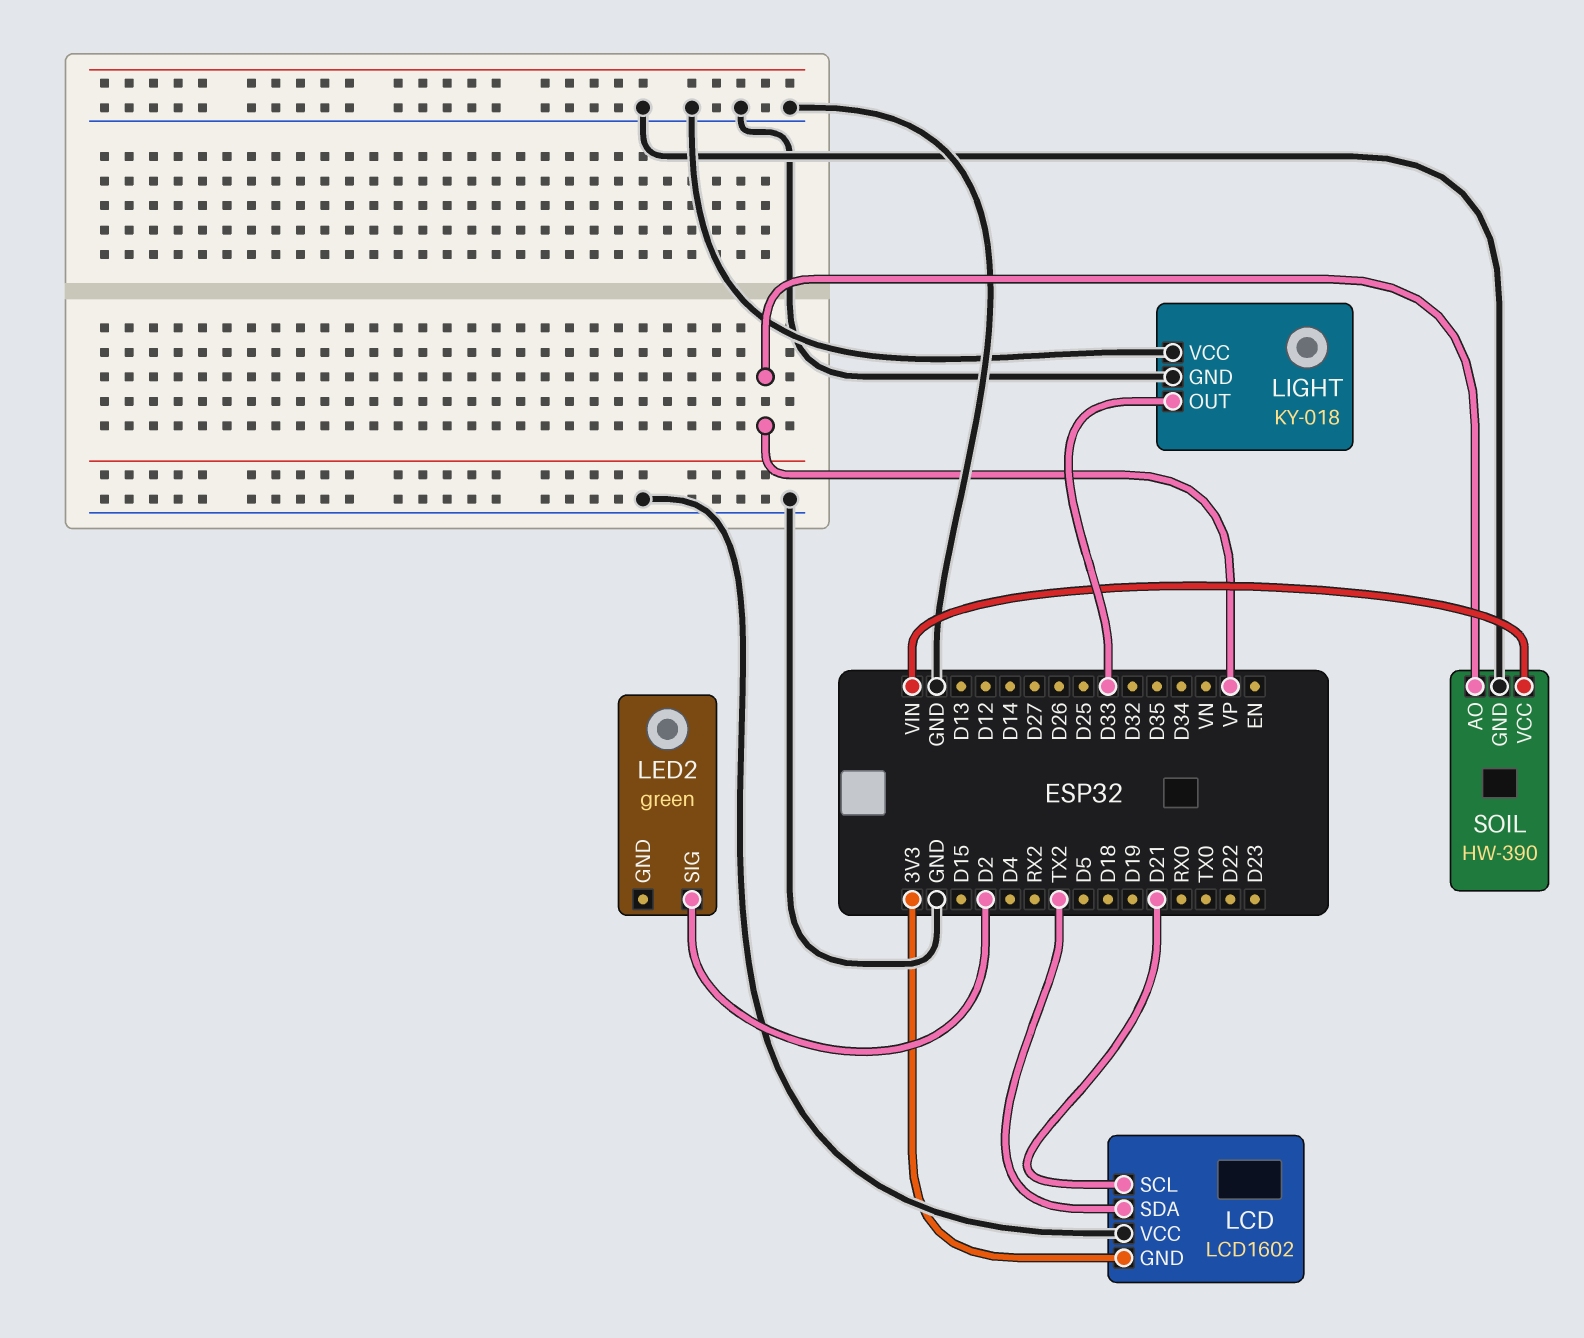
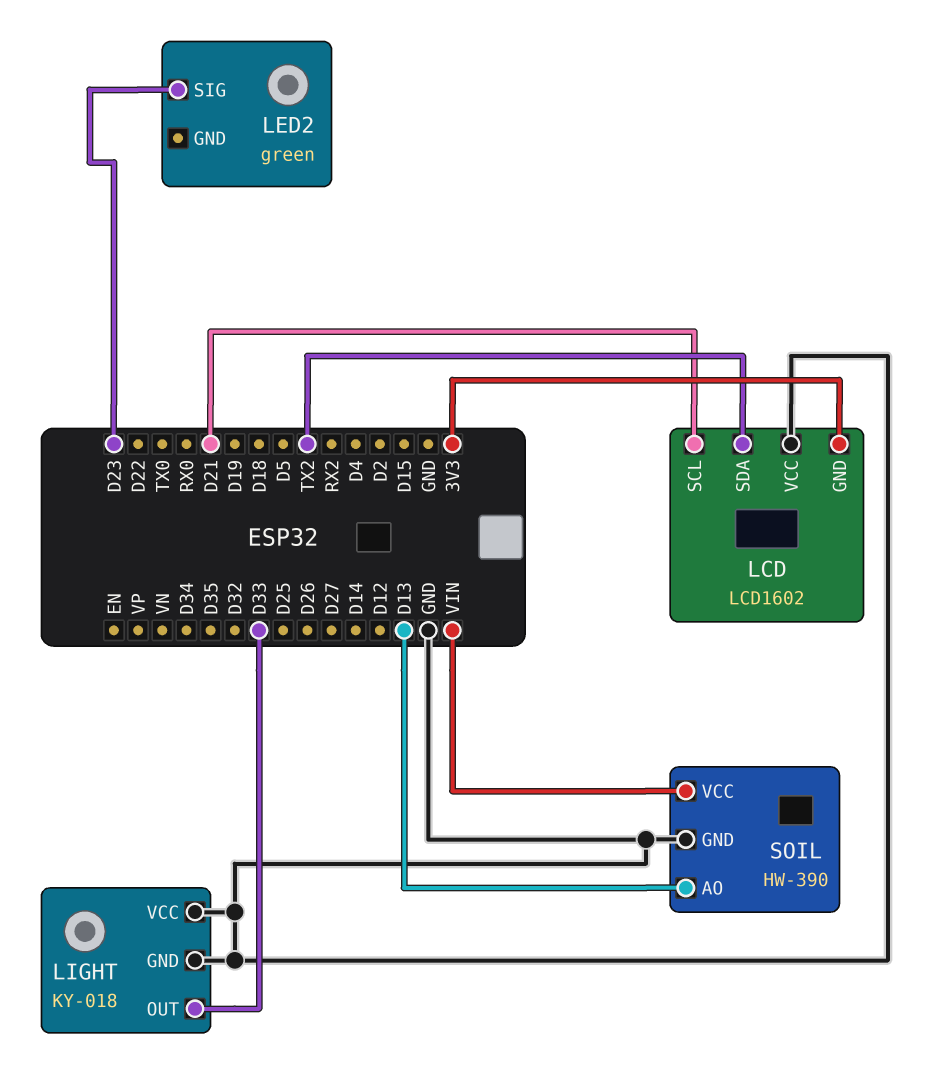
LED2 pin SIG: D2 -> D23
SOIL pin AO: VP -> D13

